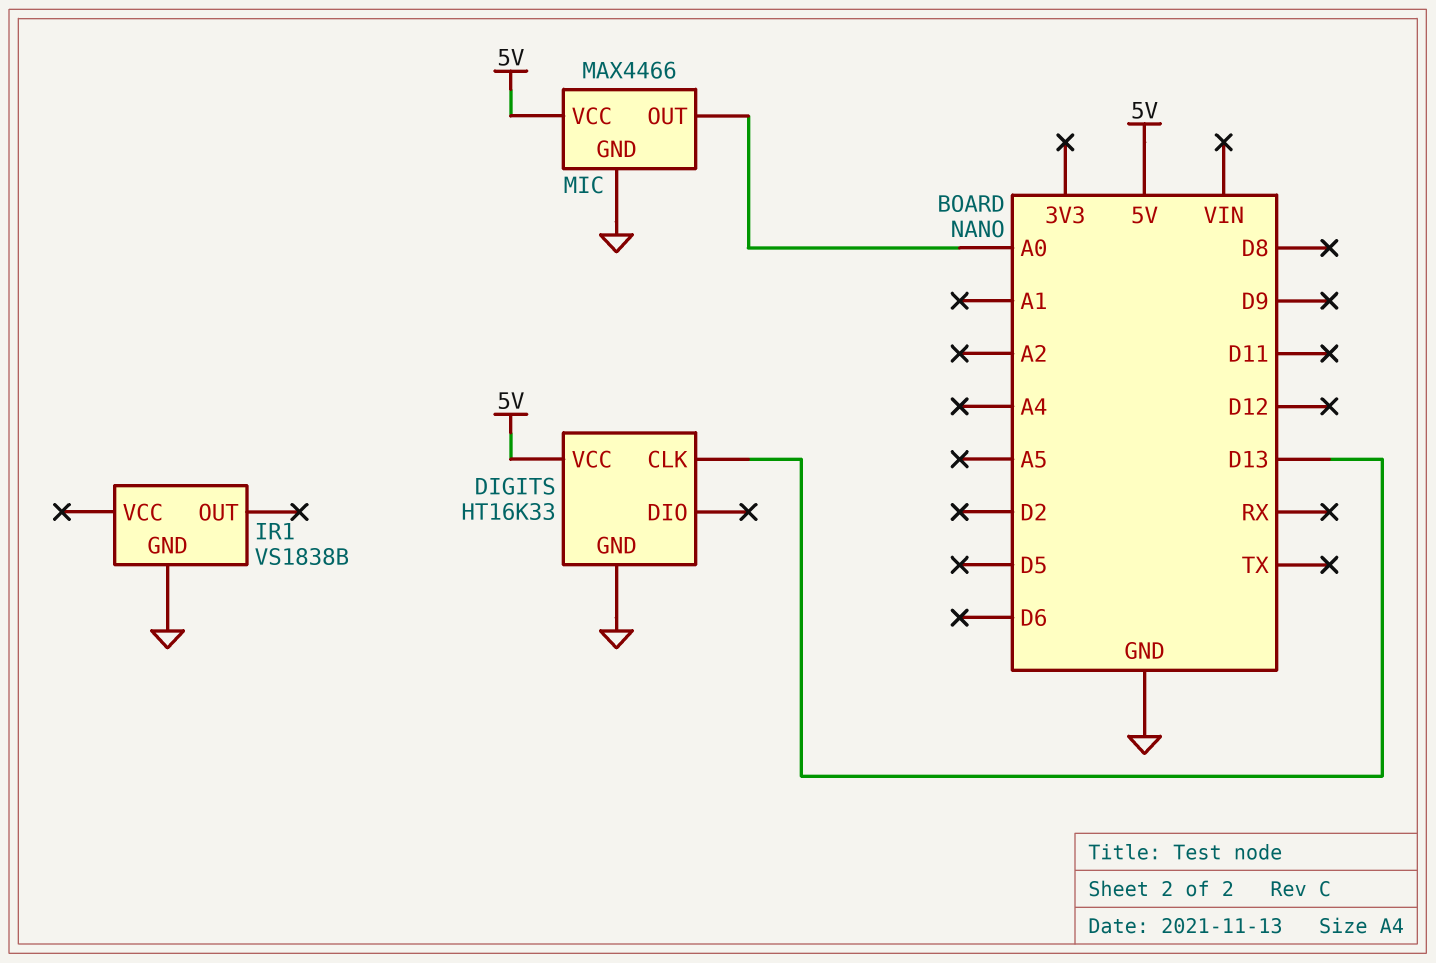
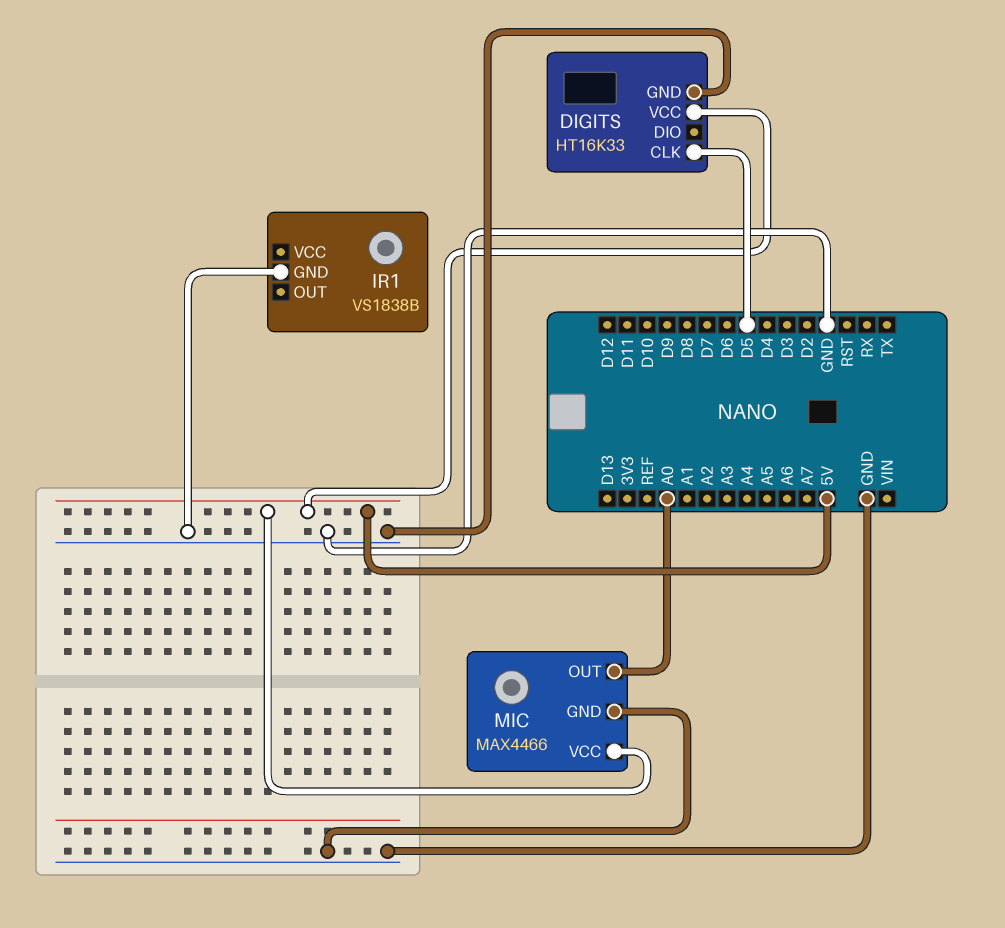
DIGITS pin CLK: D13 -> D5

